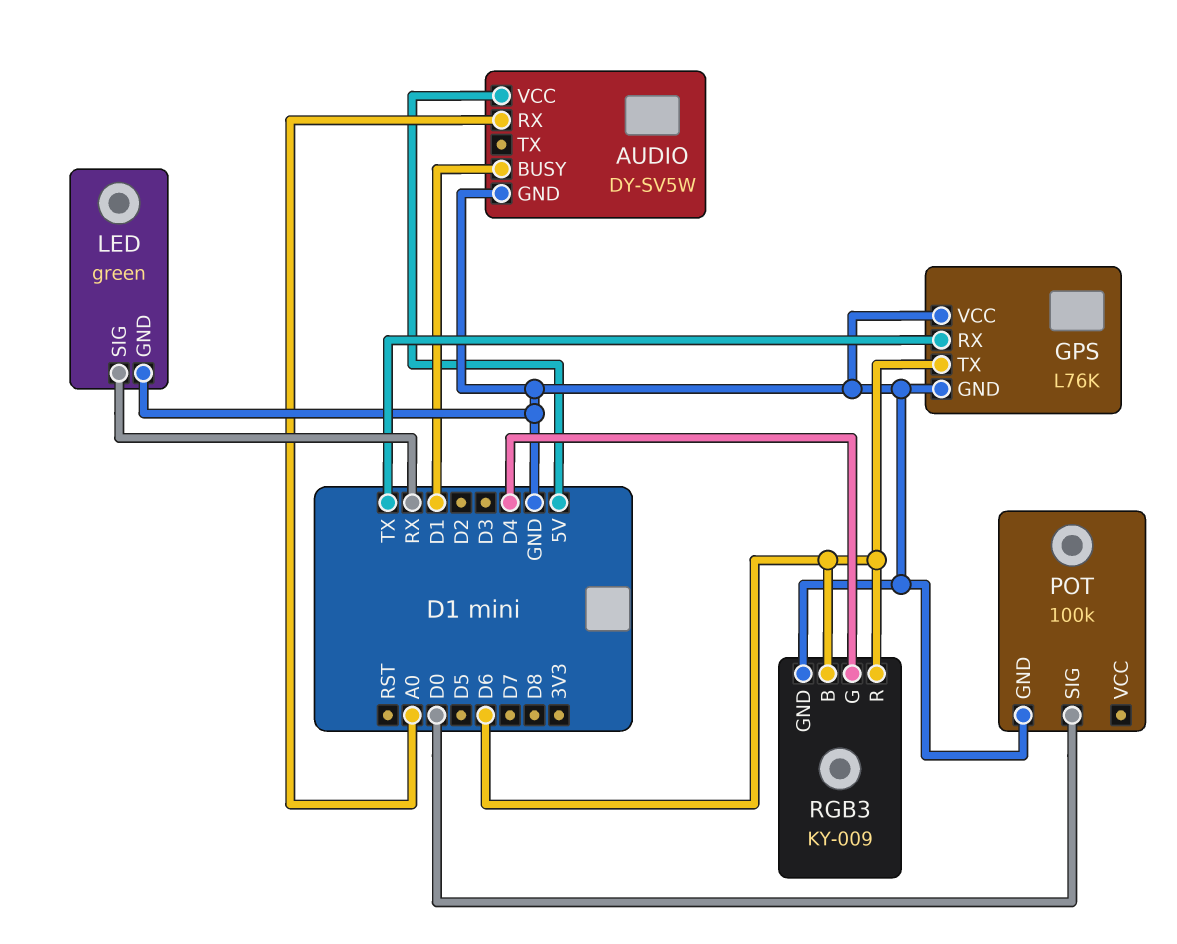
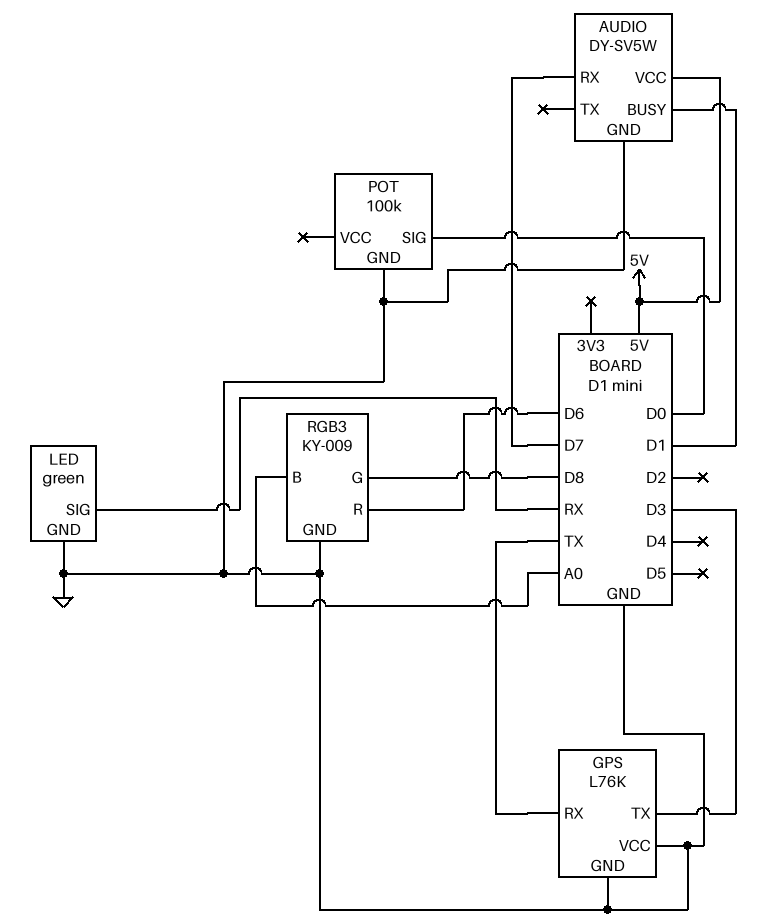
AUDIO pin RX: A0 -> D7
GPS pin TX: D6 -> D3
RGB3 pin B: D6 -> A0
RGB3 pin G: D4 -> D8

